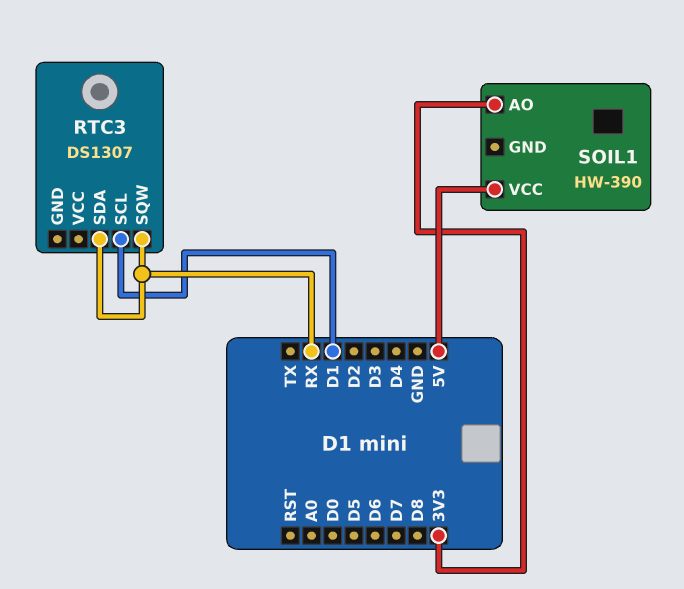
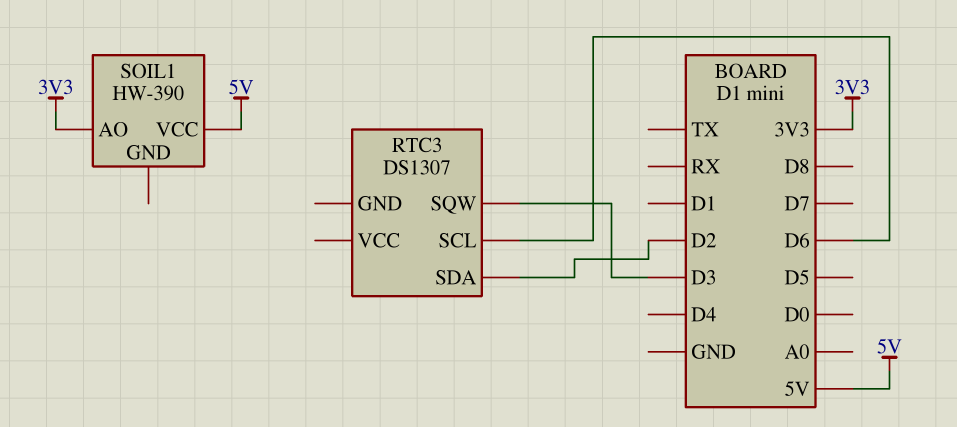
RTC3 pin SCL: D1 -> D6
RTC3 pin SDA: RX -> D2
RTC3 pin SQW: RX -> D3

